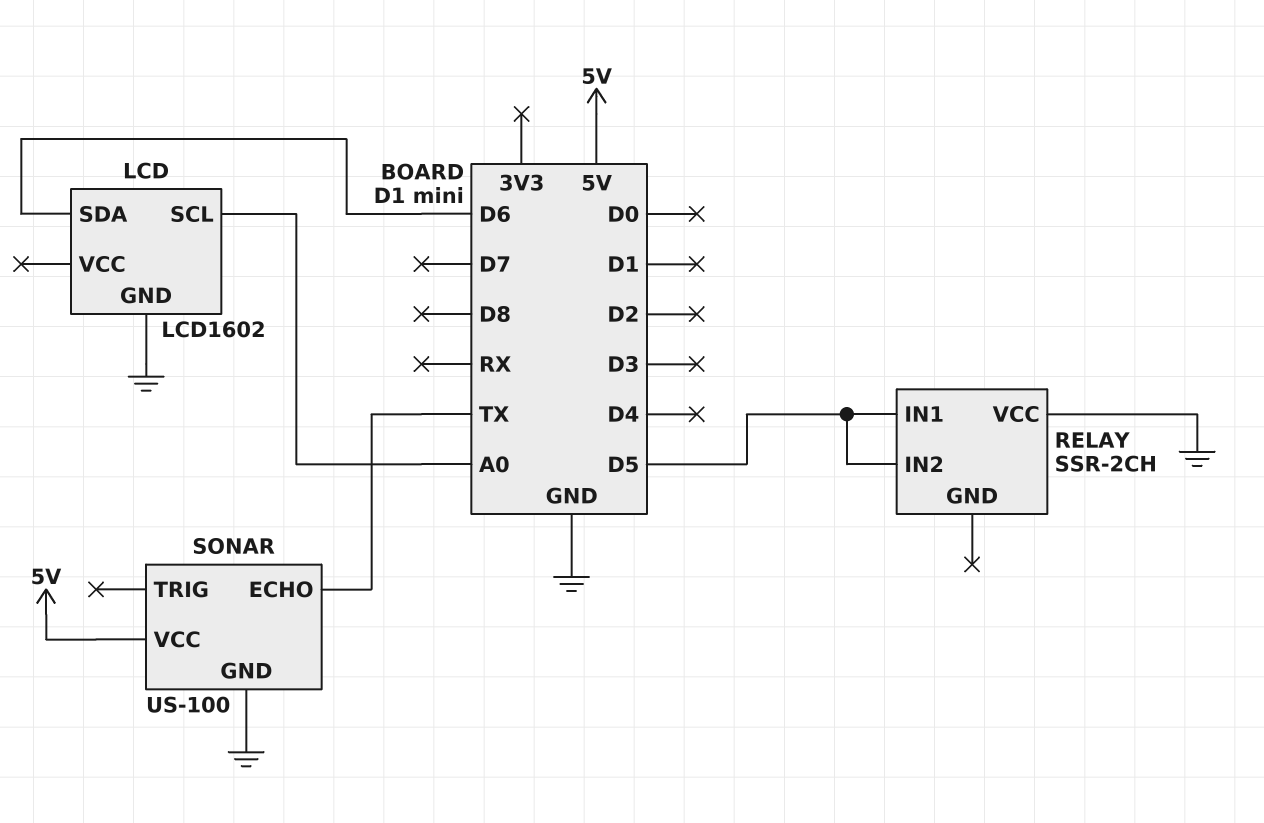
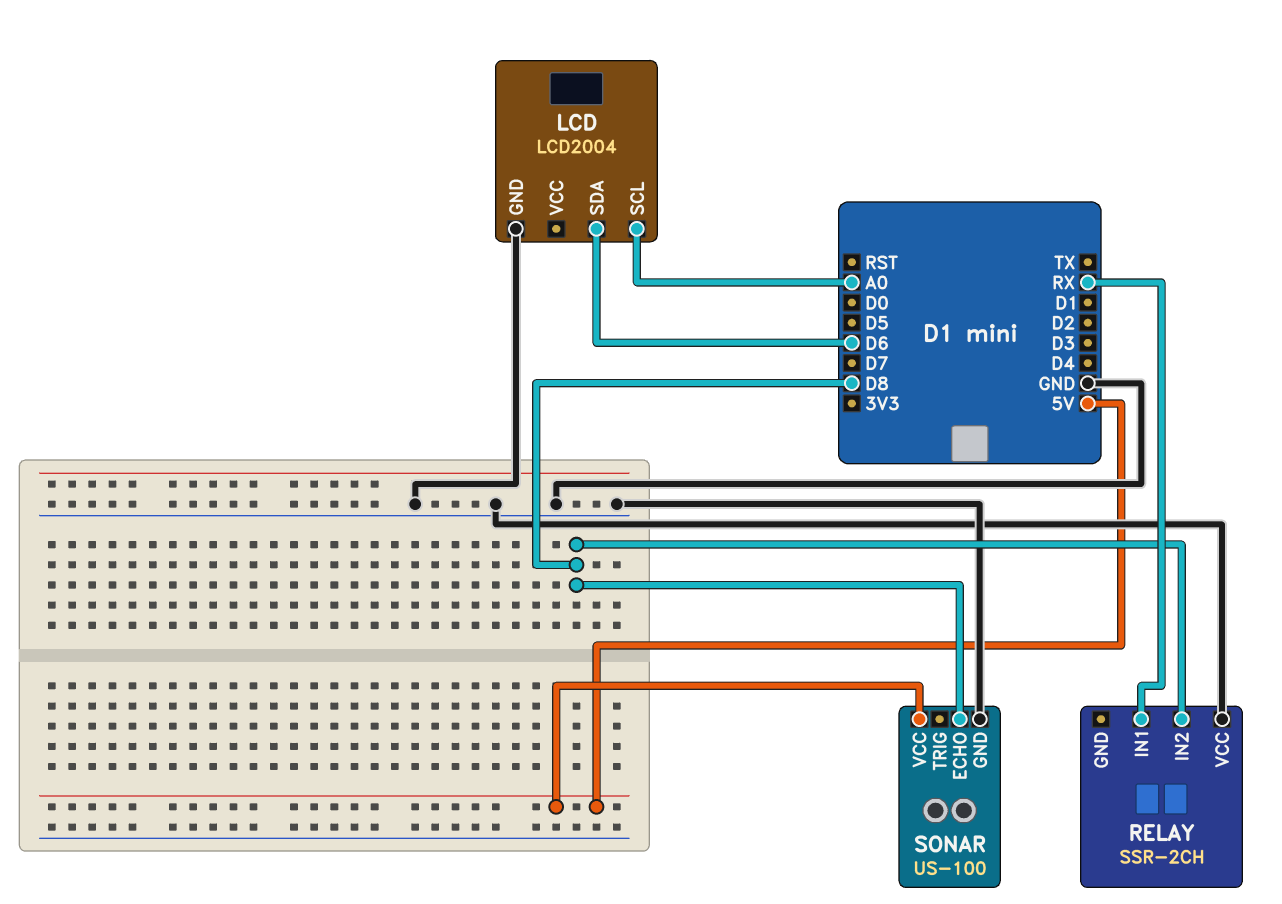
LCD: LCD1602 -> LCD2004
RELAY pin IN1: D5 -> RX
RELAY pin IN2: D5 -> D8
SONAR pin ECHO: TX -> D8

